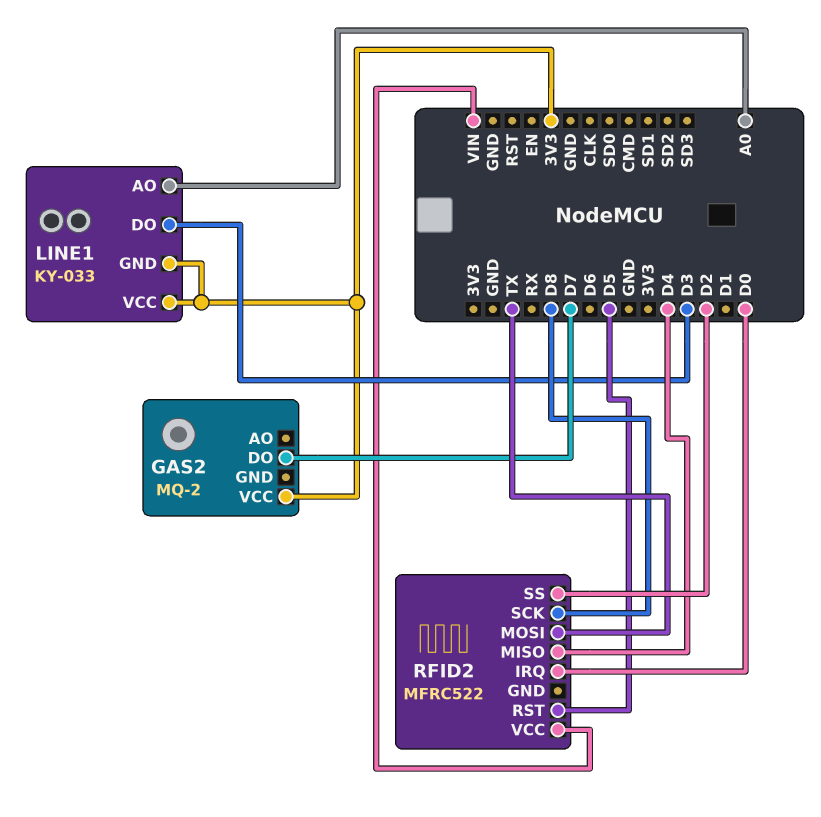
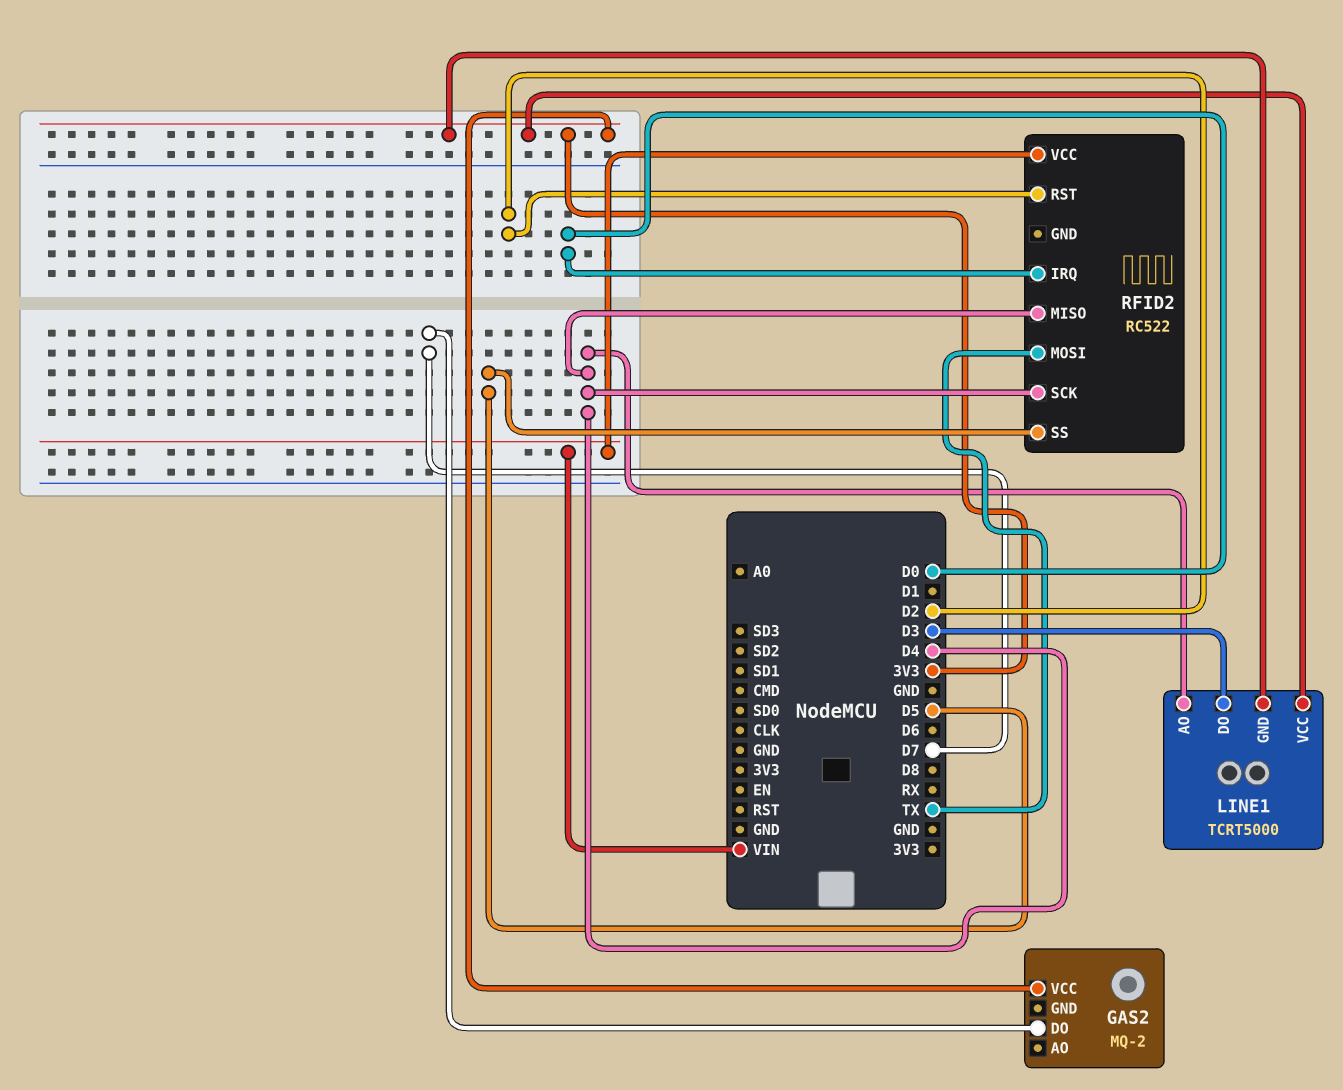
LINE1: KY-033 -> TCRT5000
LINE1 pin AO: A0 -> D4
RFID2: MFRC522 -> RC522
RFID2 pin RST: D5 -> D2
RFID2 pin SCK: D8 -> D4
RFID2 pin SS: D2 -> D5

